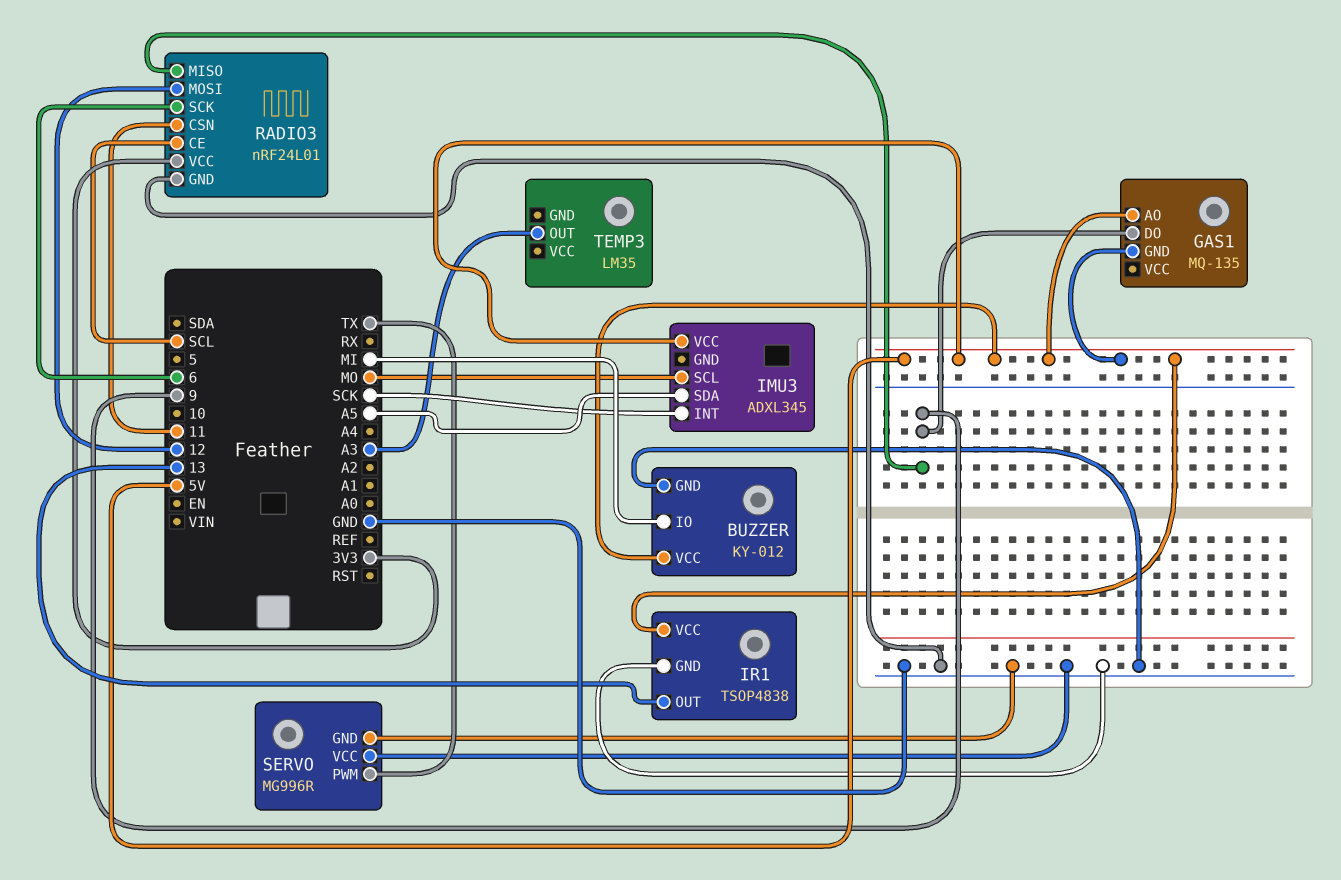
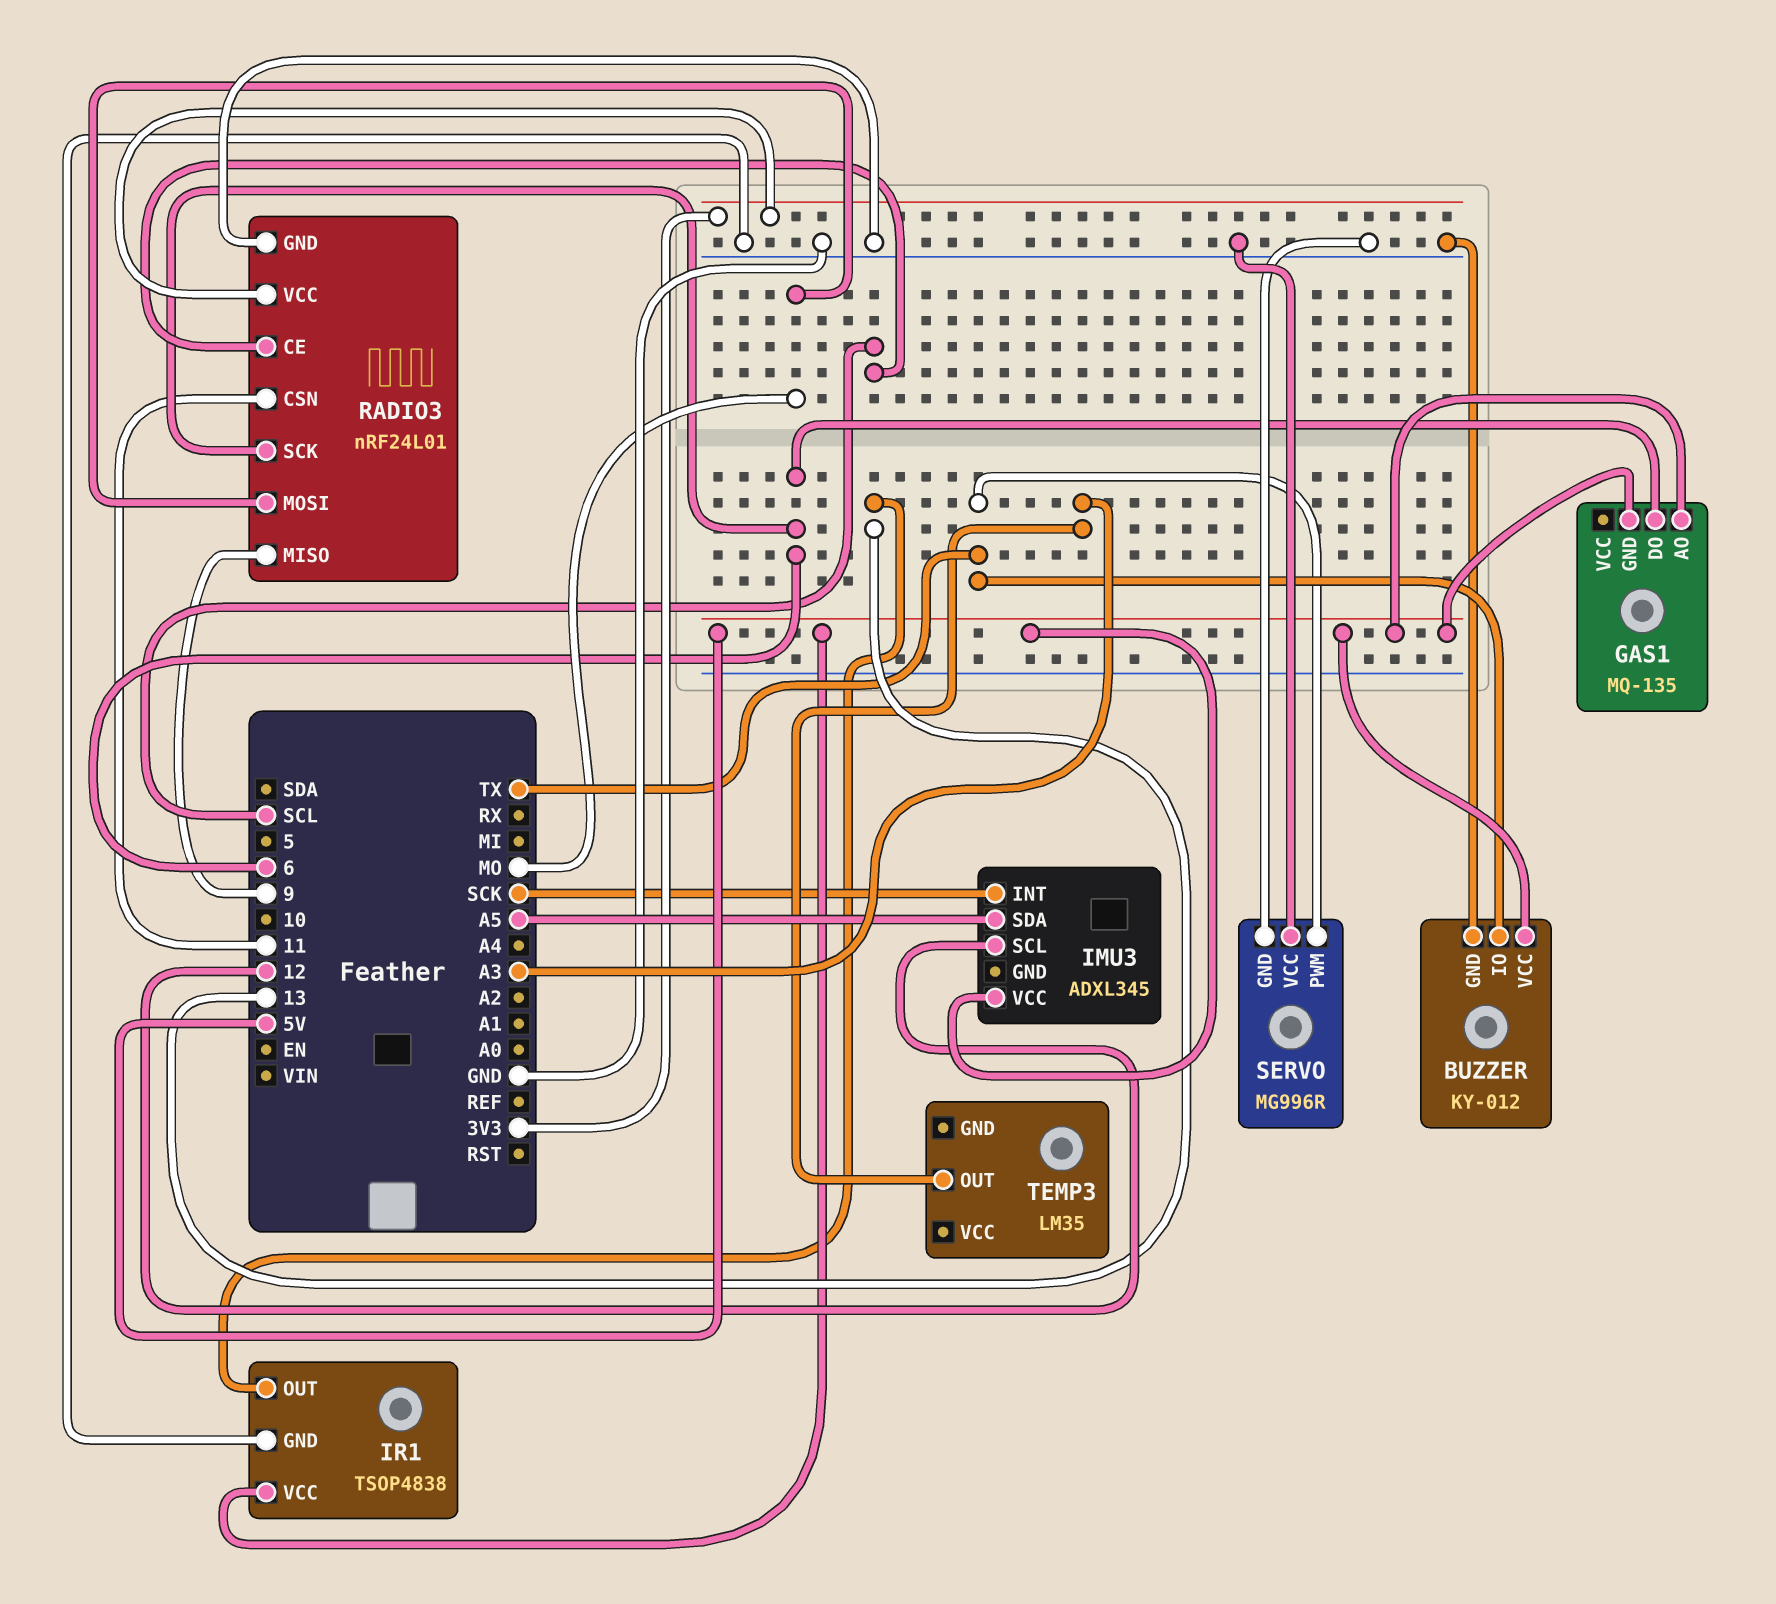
BUZZER pin IO: MI -> TX
GAS1 pin DO: 9 -> 6
IMU3 pin SCL: MO -> 12
RADIO3 pin MOSI: 12 -> MO

